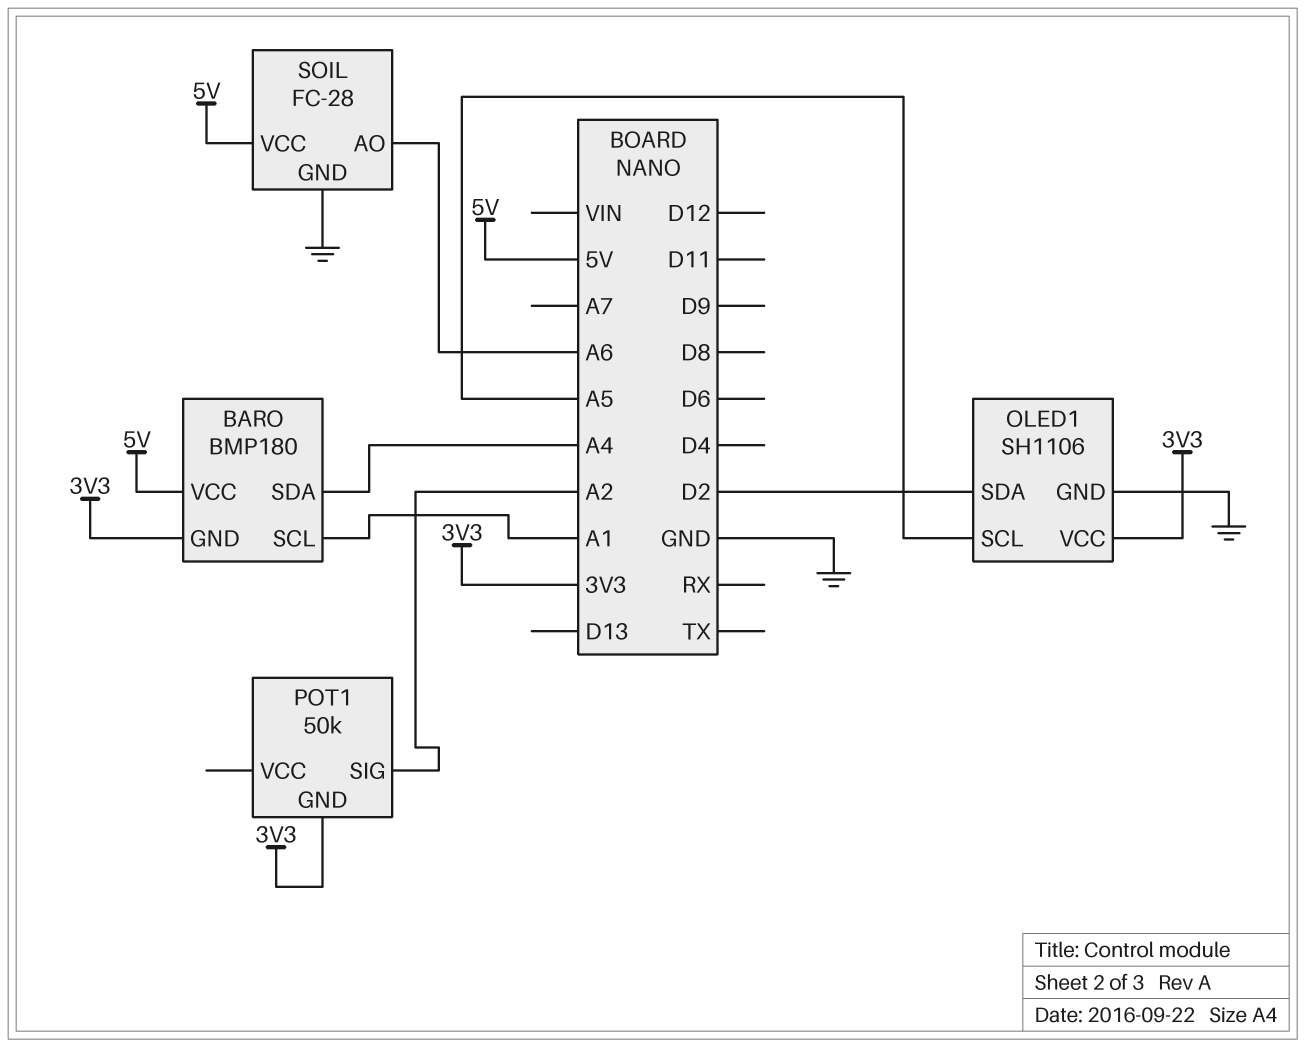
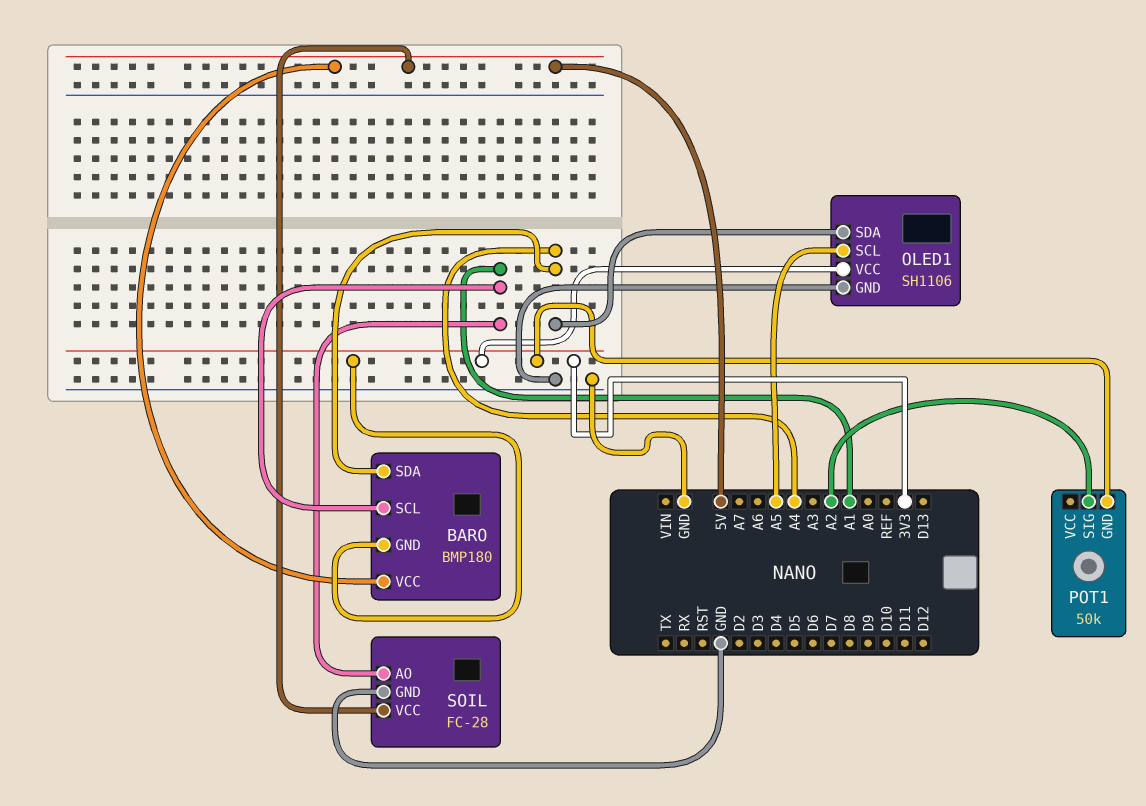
OLED1 pin SDA: D2 -> A4
SOIL pin AO: A6 -> A1

